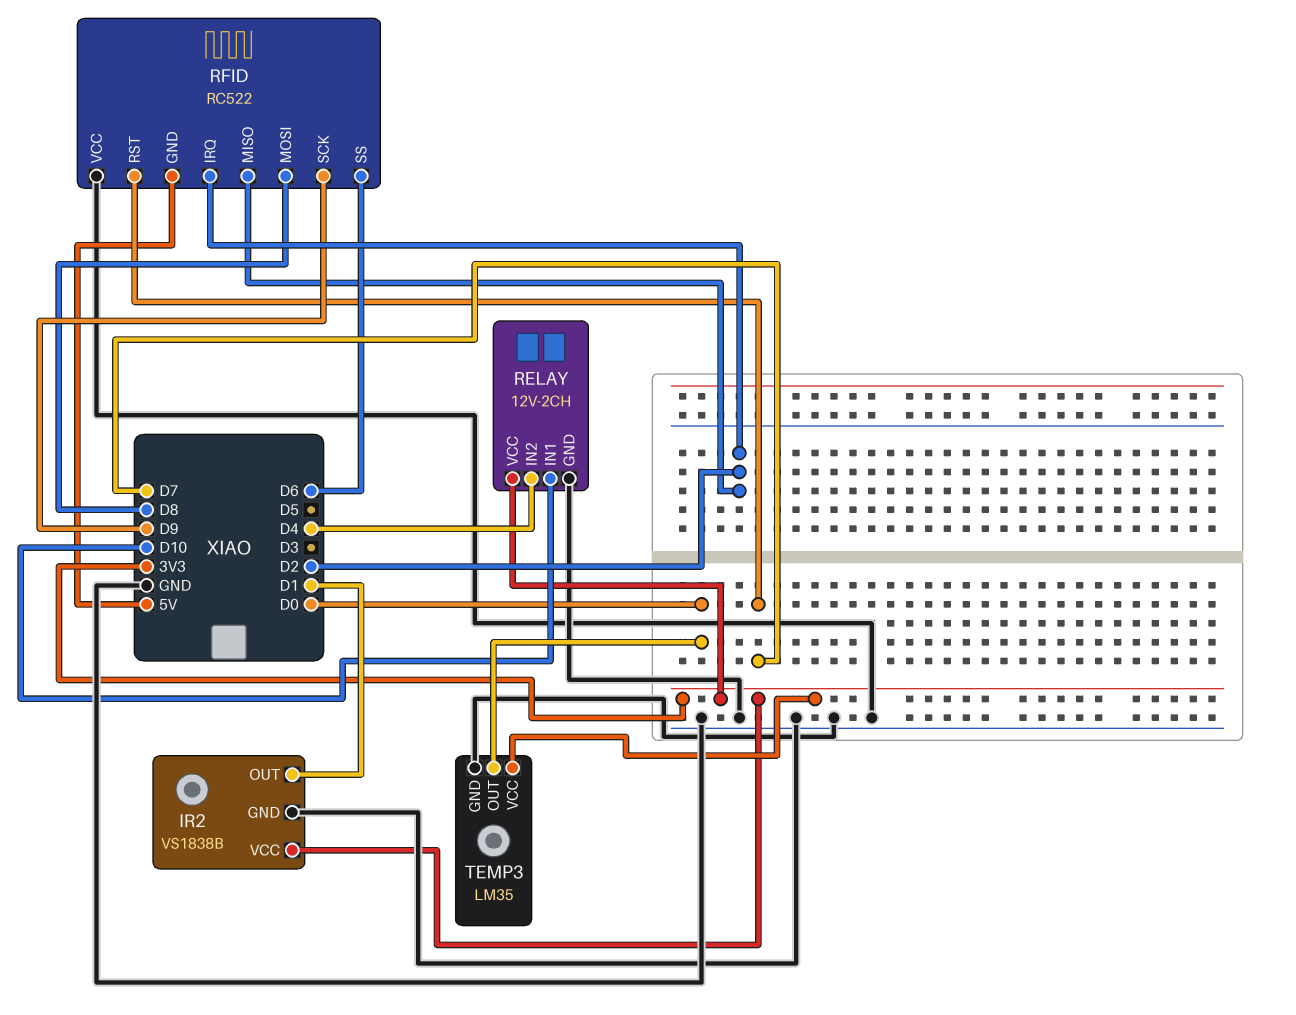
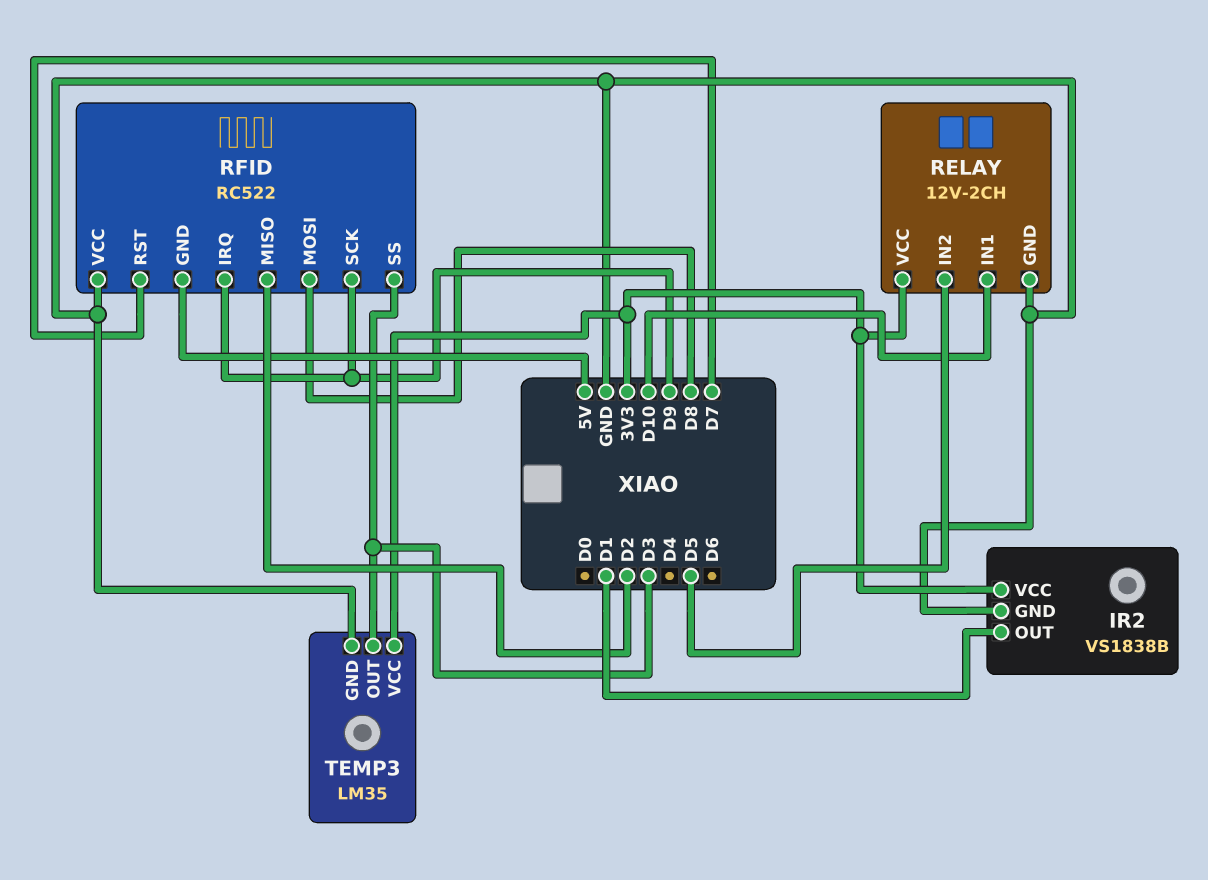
RELAY pin IN2: D4 -> D5
RFID pin IRQ: D2 -> D9
RFID pin SS: D6 -> D3
TEMP3 pin OUT: D0 -> D3

